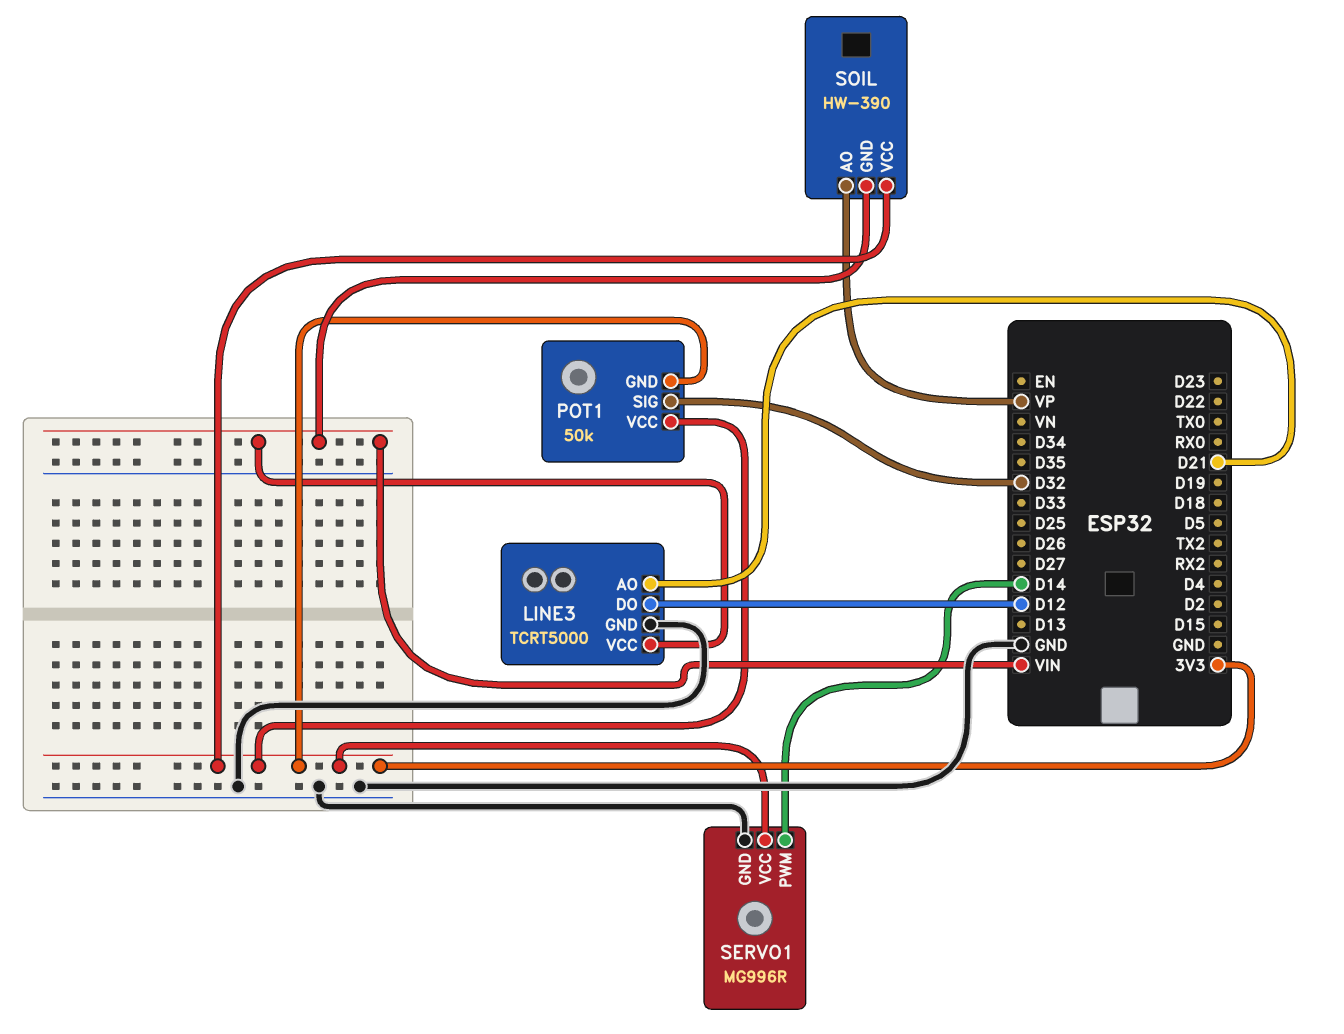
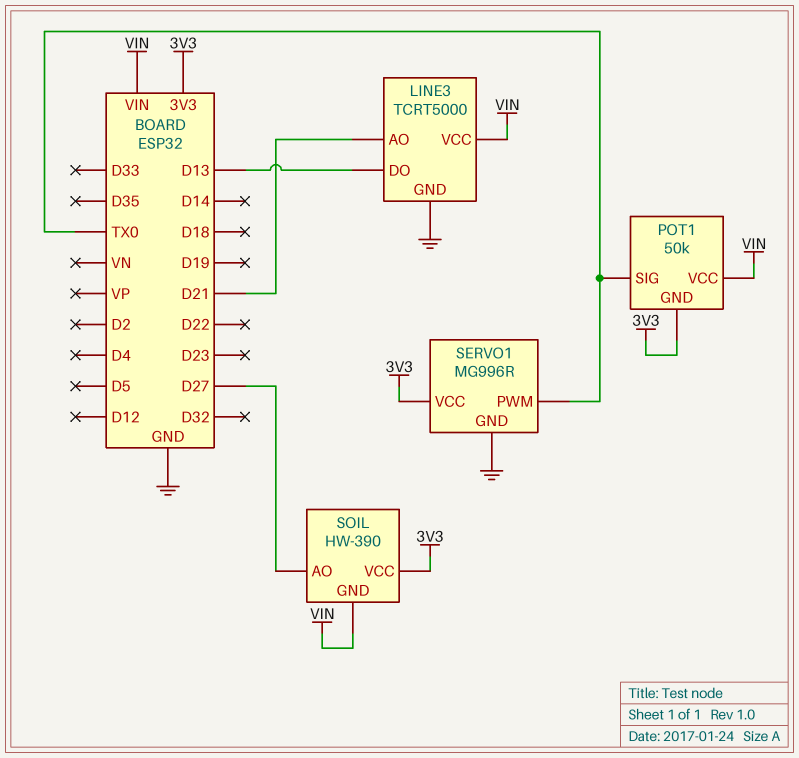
LINE3 pin DO: D12 -> D13
POT1 pin SIG: D32 -> TX0
POT1 pin VCC: 3V3 -> VIN
SERVO1 pin PWM: D14 -> TX0
SOIL pin AO: VP -> D27

